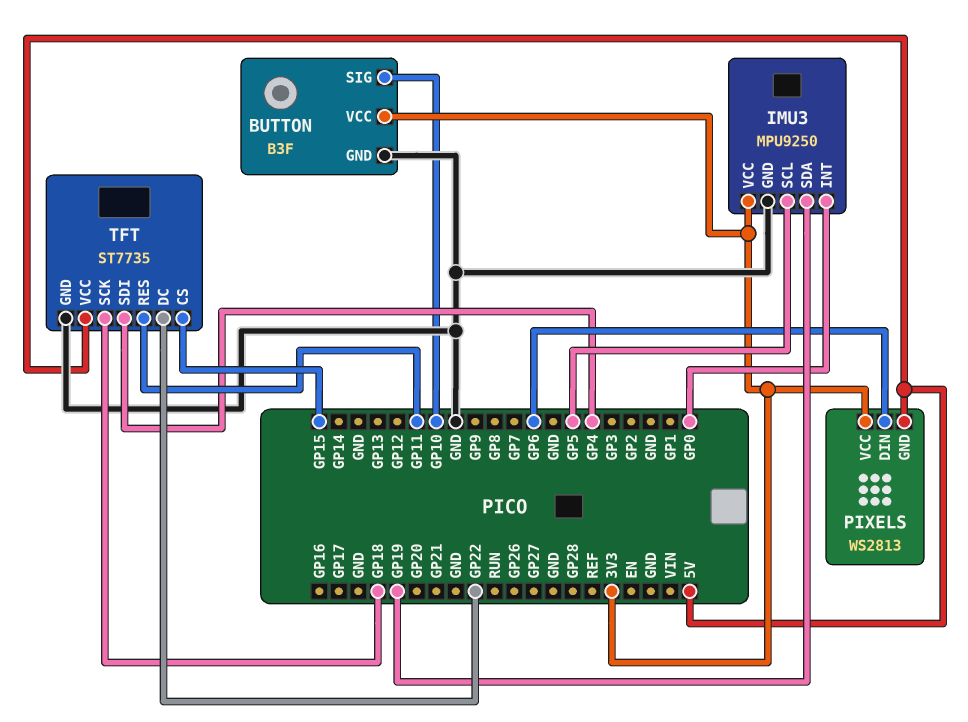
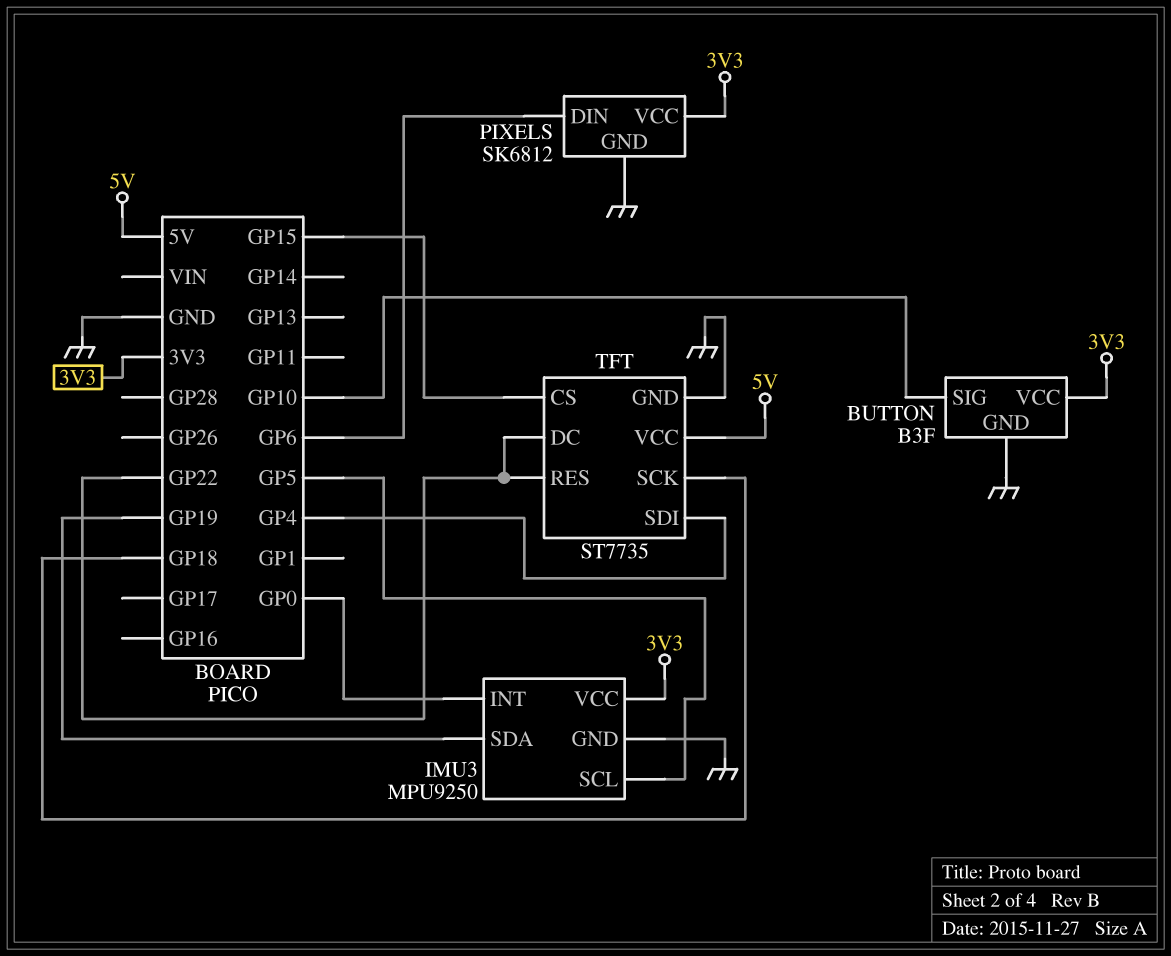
PIXELS: WS2813 -> SK6812
PIXELS pin GND: 5V -> GND
TFT pin RES: GP11 -> GP22

